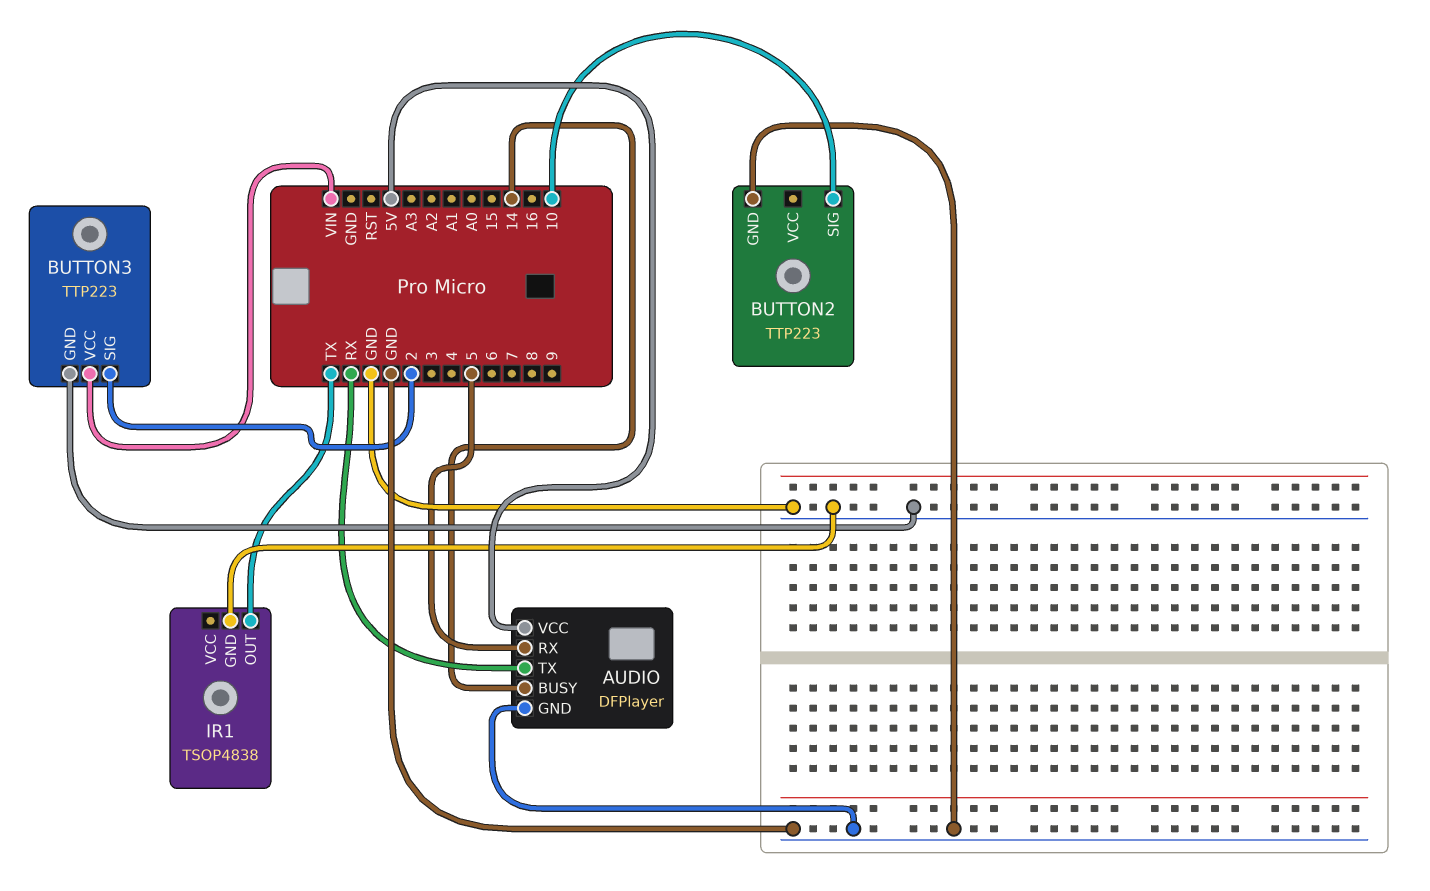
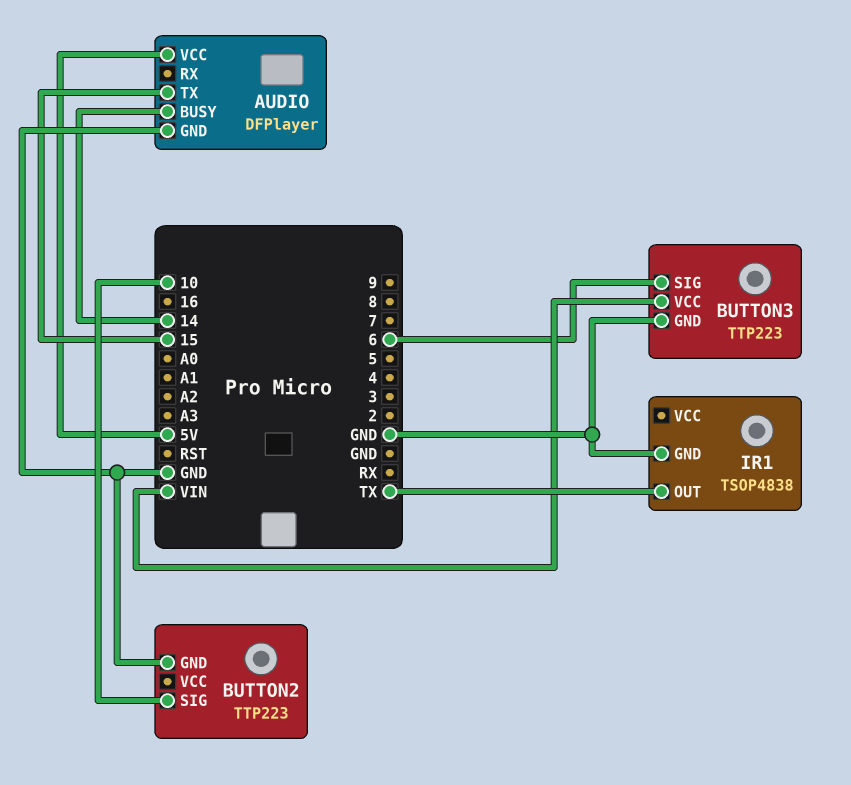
AUDIO pin RX: 5 -> none
AUDIO pin TX: RX -> 15
BUTTON3 pin SIG: 2 -> 6

